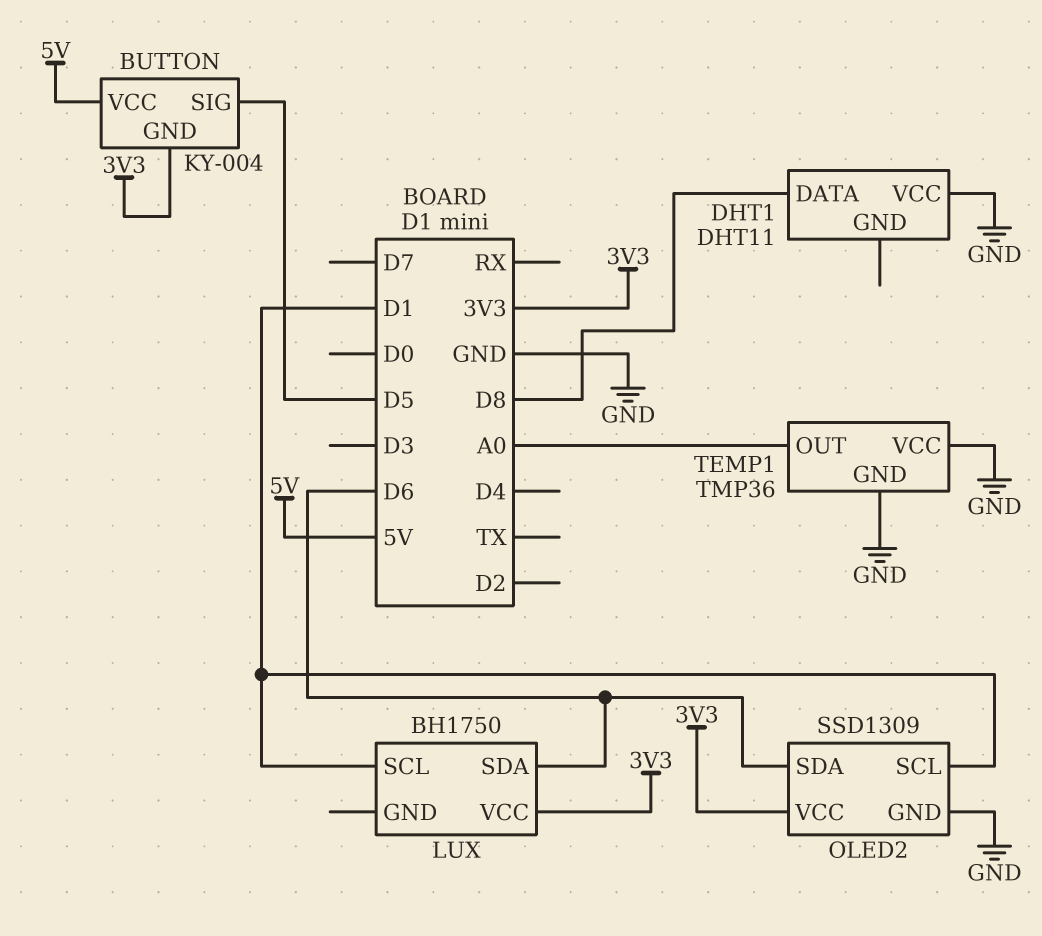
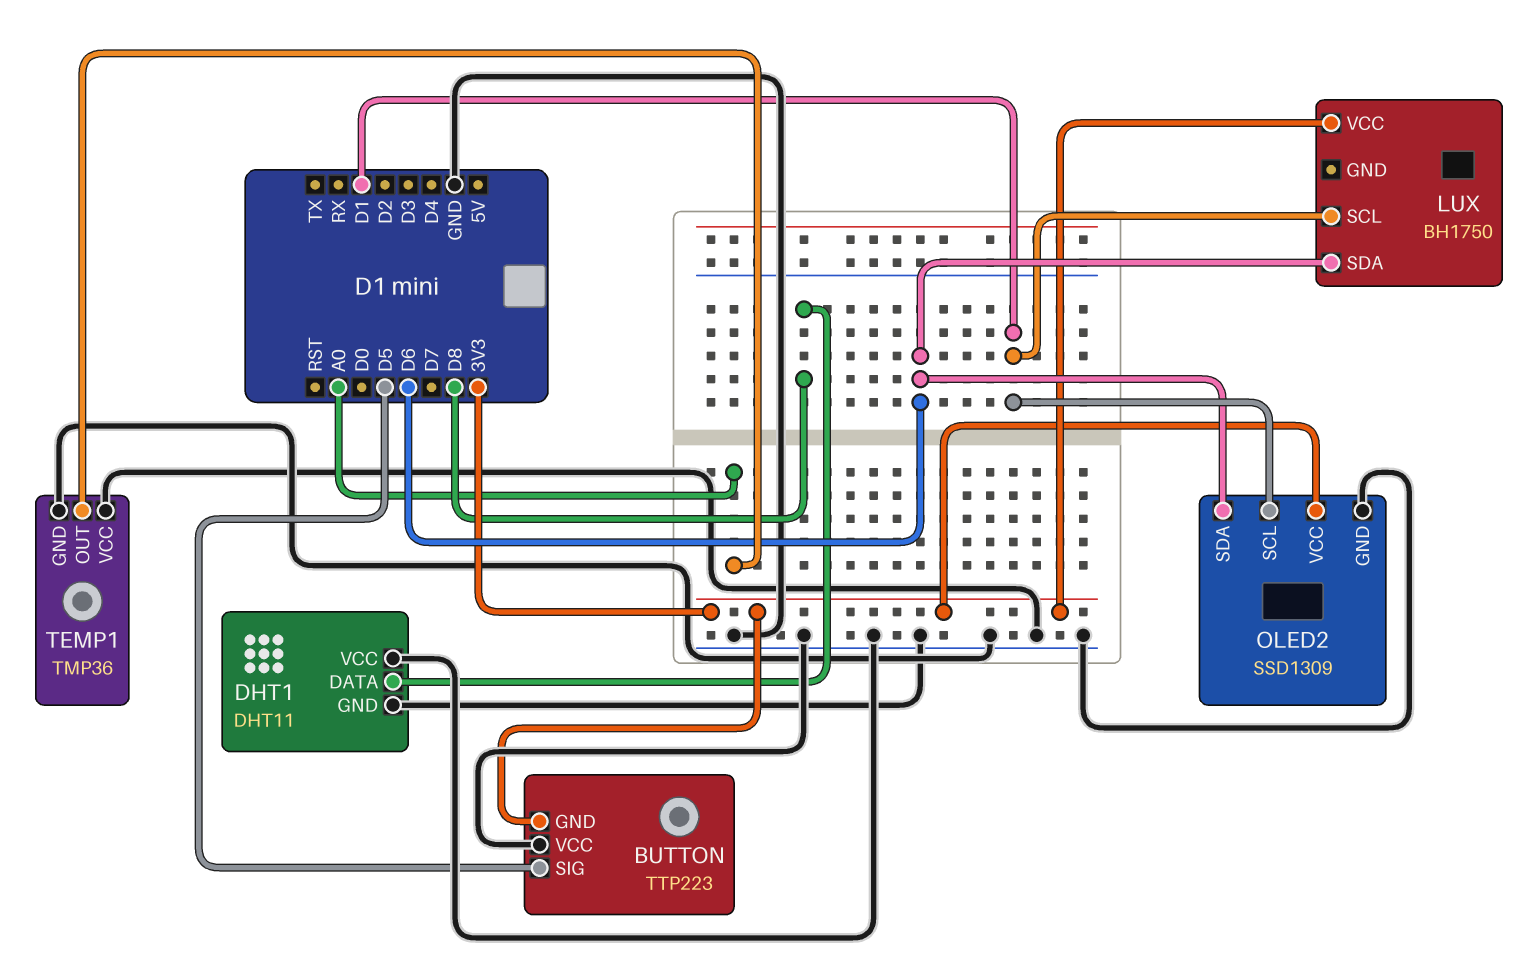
BUTTON: KY-004 -> TTP223
BUTTON pin VCC: 5V -> GND
DHT1 pin GND: none -> GND

